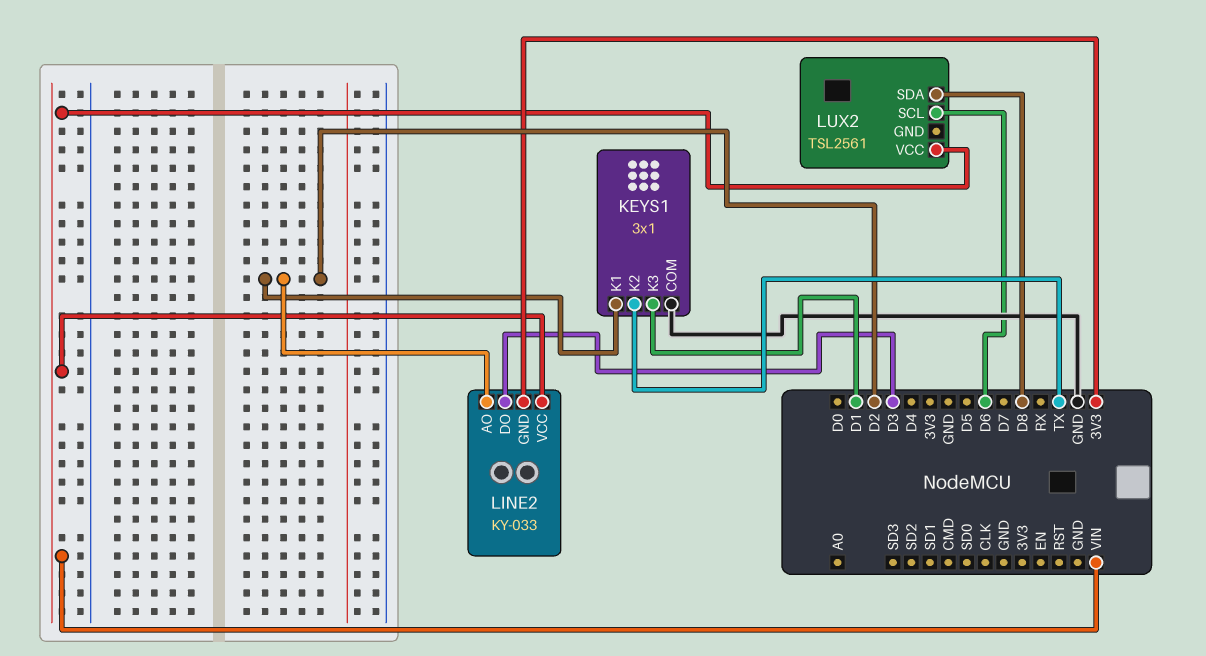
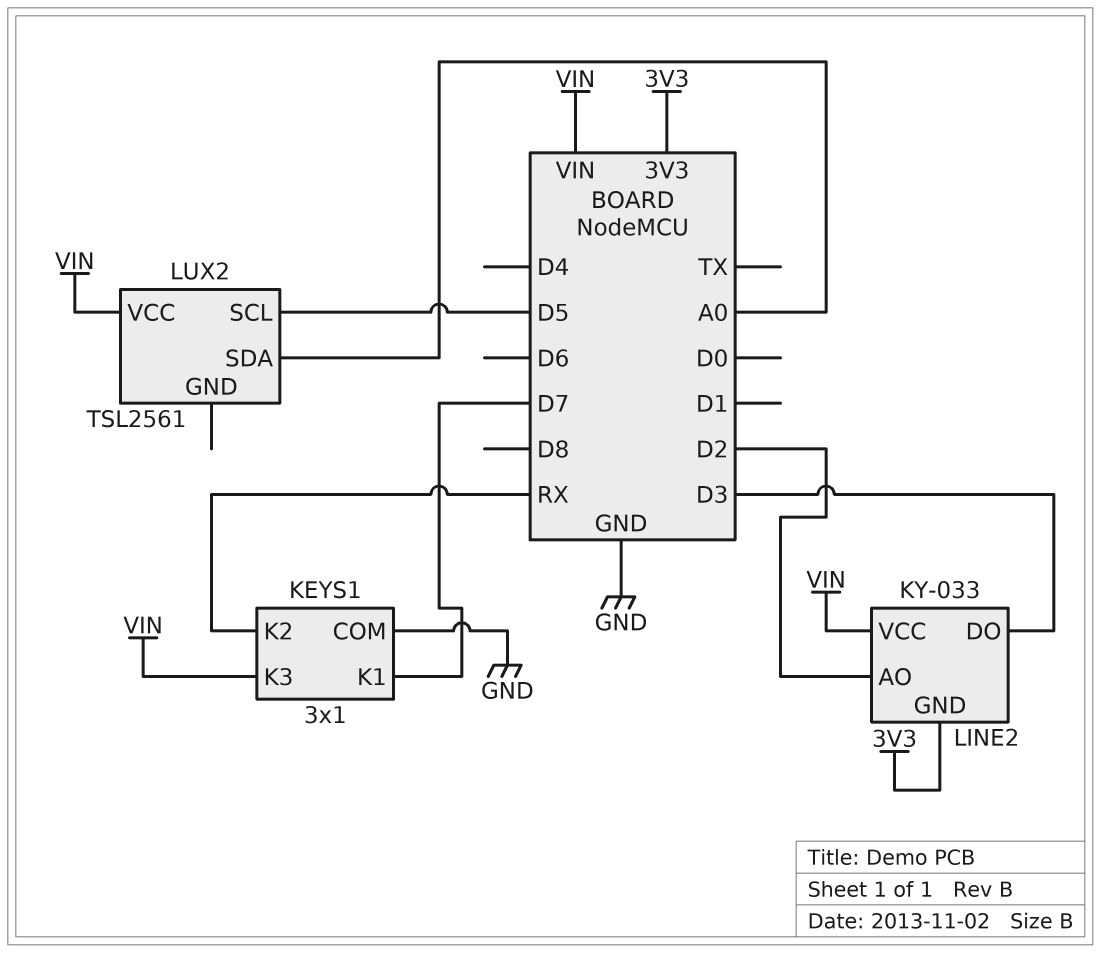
KEYS1 pin K1: D2 -> D7
KEYS1 pin K2: TX -> RX
KEYS1 pin K3: D1 -> VIN
LUX2 pin SCL: D6 -> D5
LUX2 pin SDA: D8 -> A0

